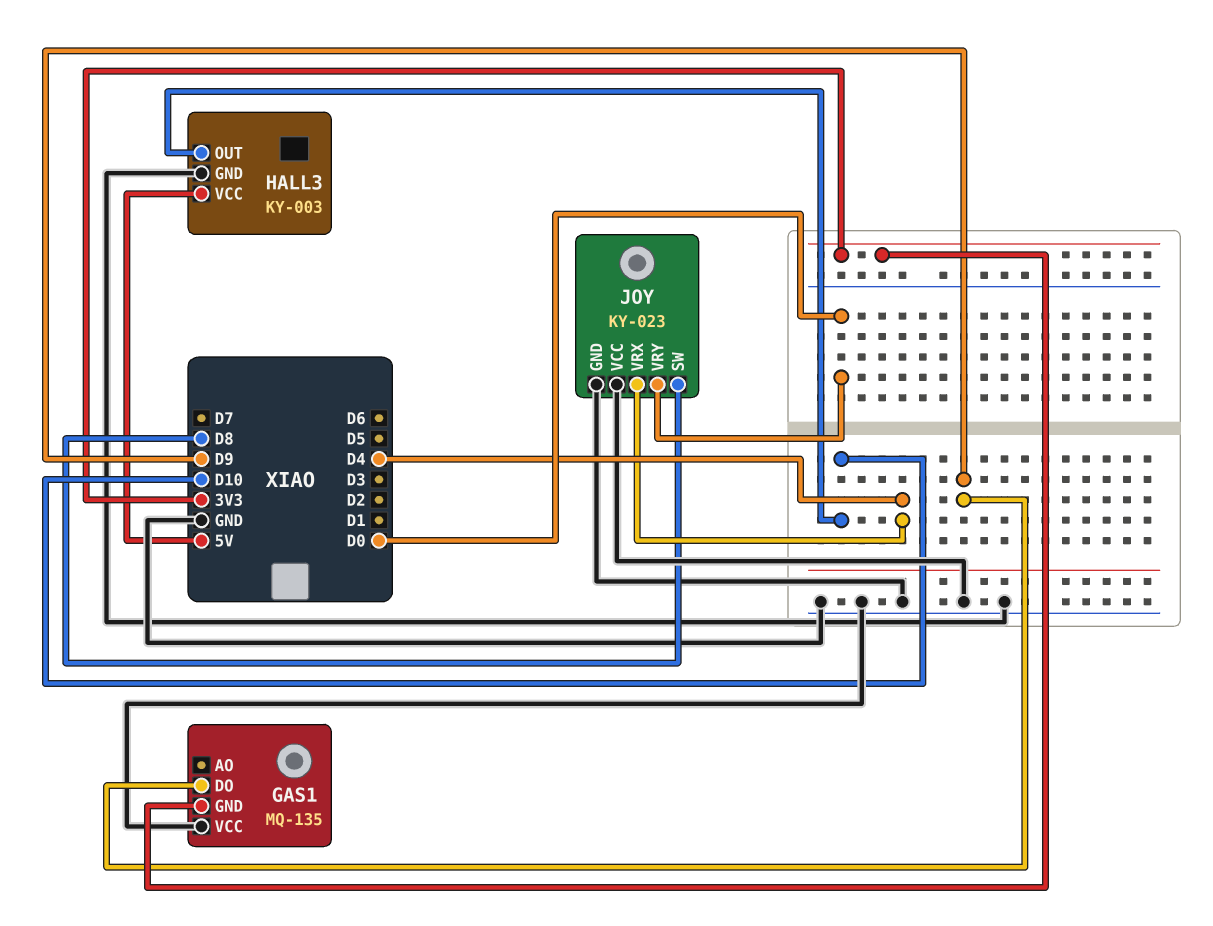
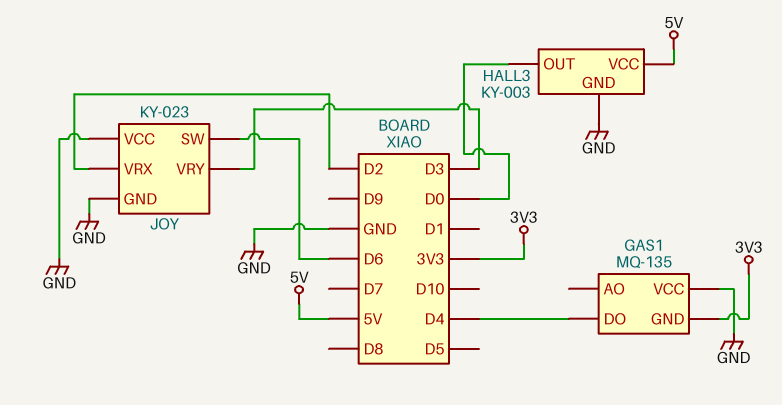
GAS1 pin DO: D9 -> D4
HALL3 pin OUT: D10 -> D0
JOY pin SW: D8 -> D6
JOY pin VRX: D4 -> D2
JOY pin VRY: D0 -> D3

